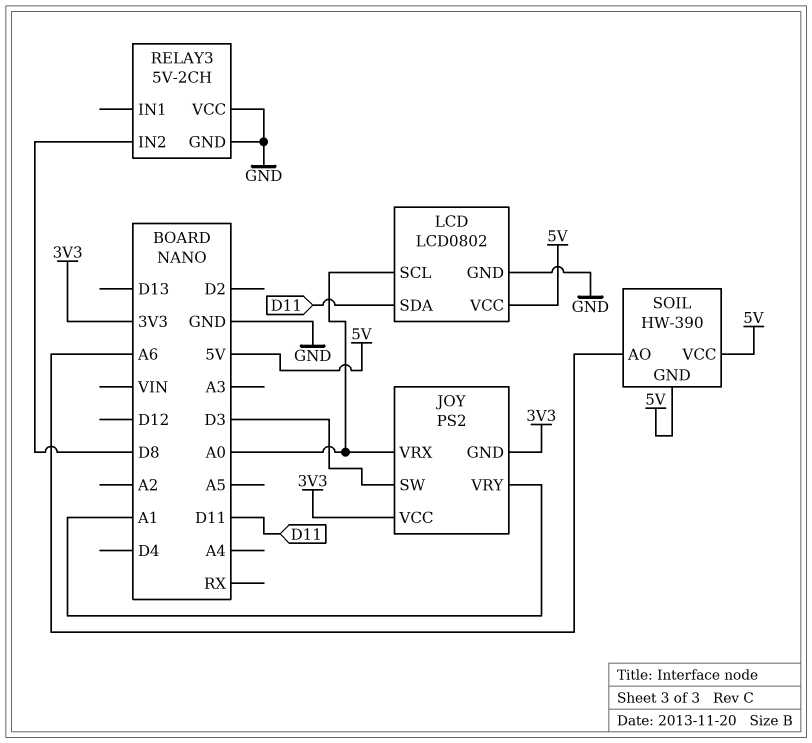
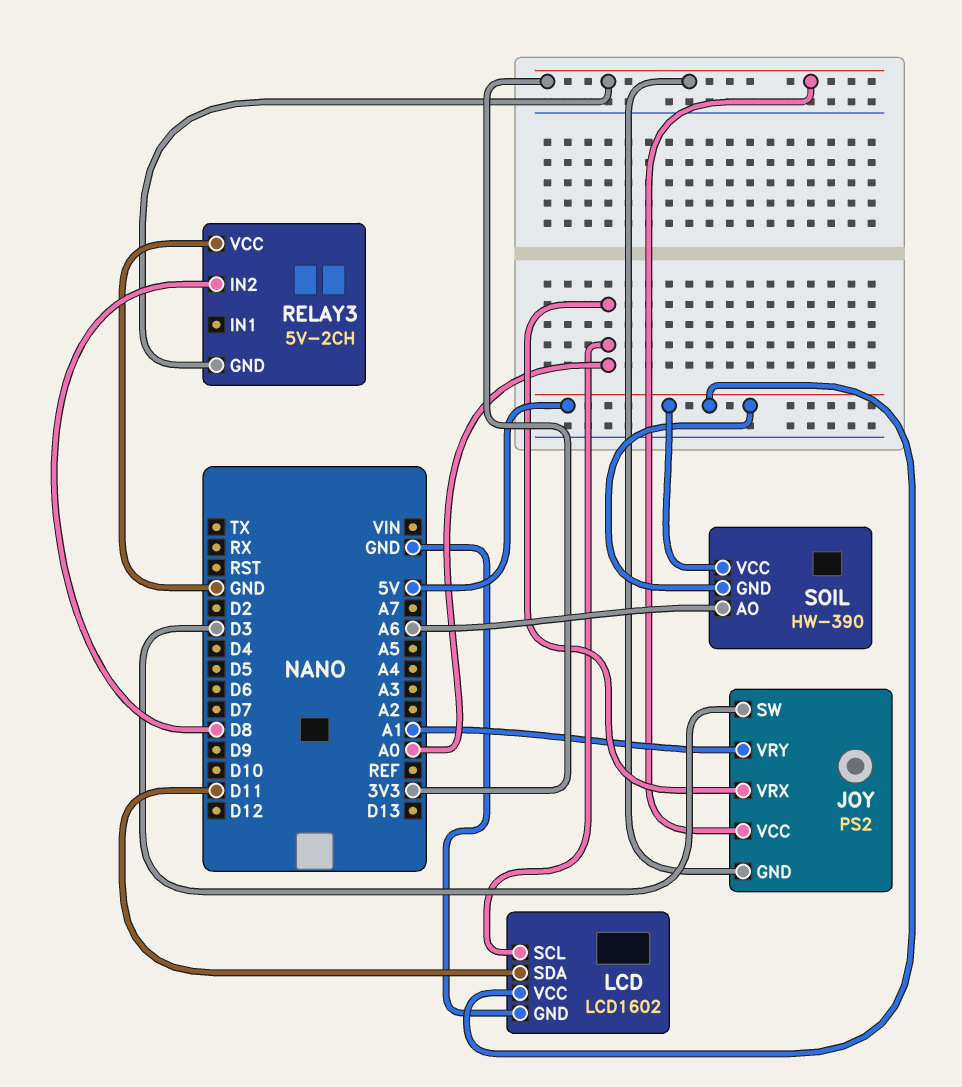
LCD: LCD0802 -> LCD1602
RELAY3 pin GND: GND -> 3V3

